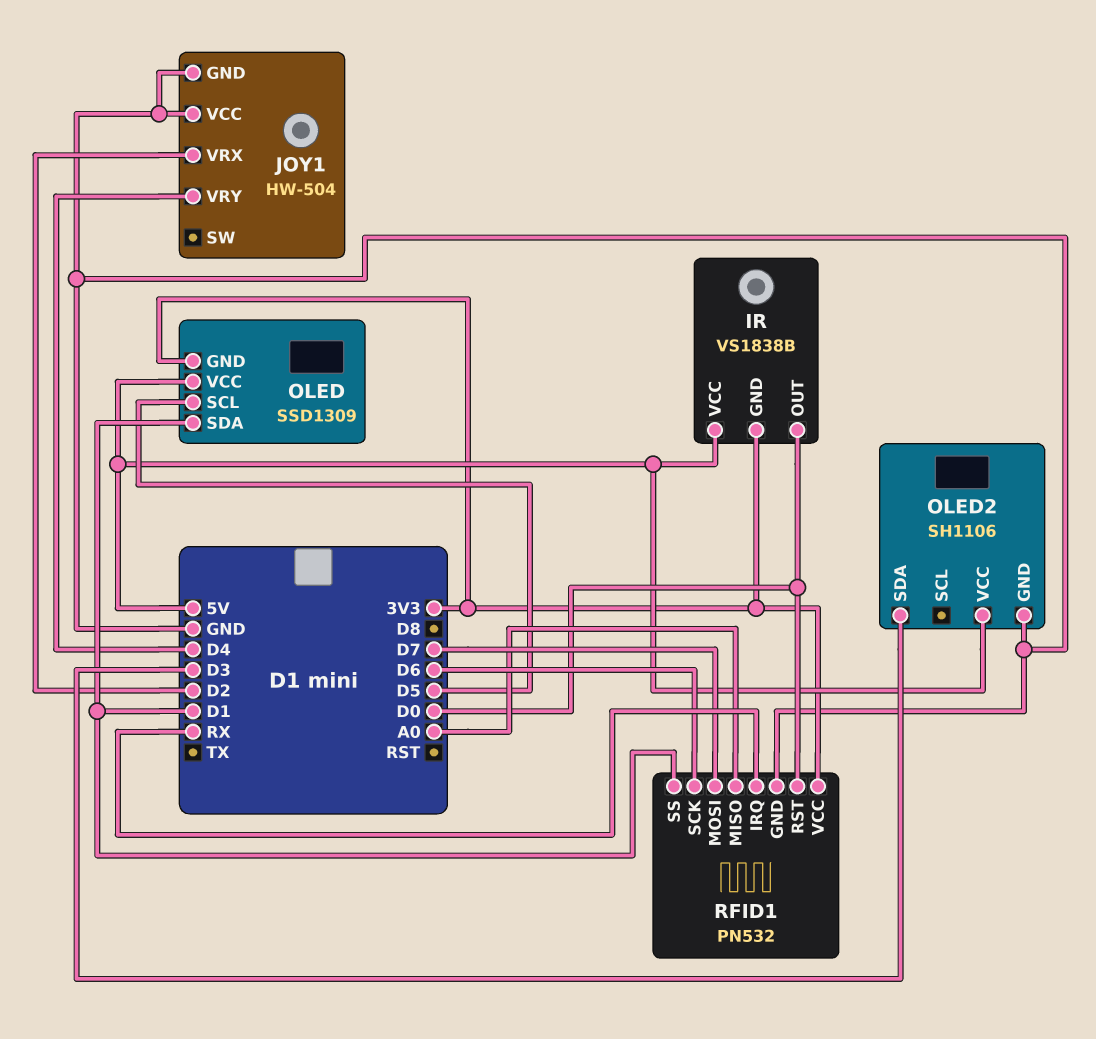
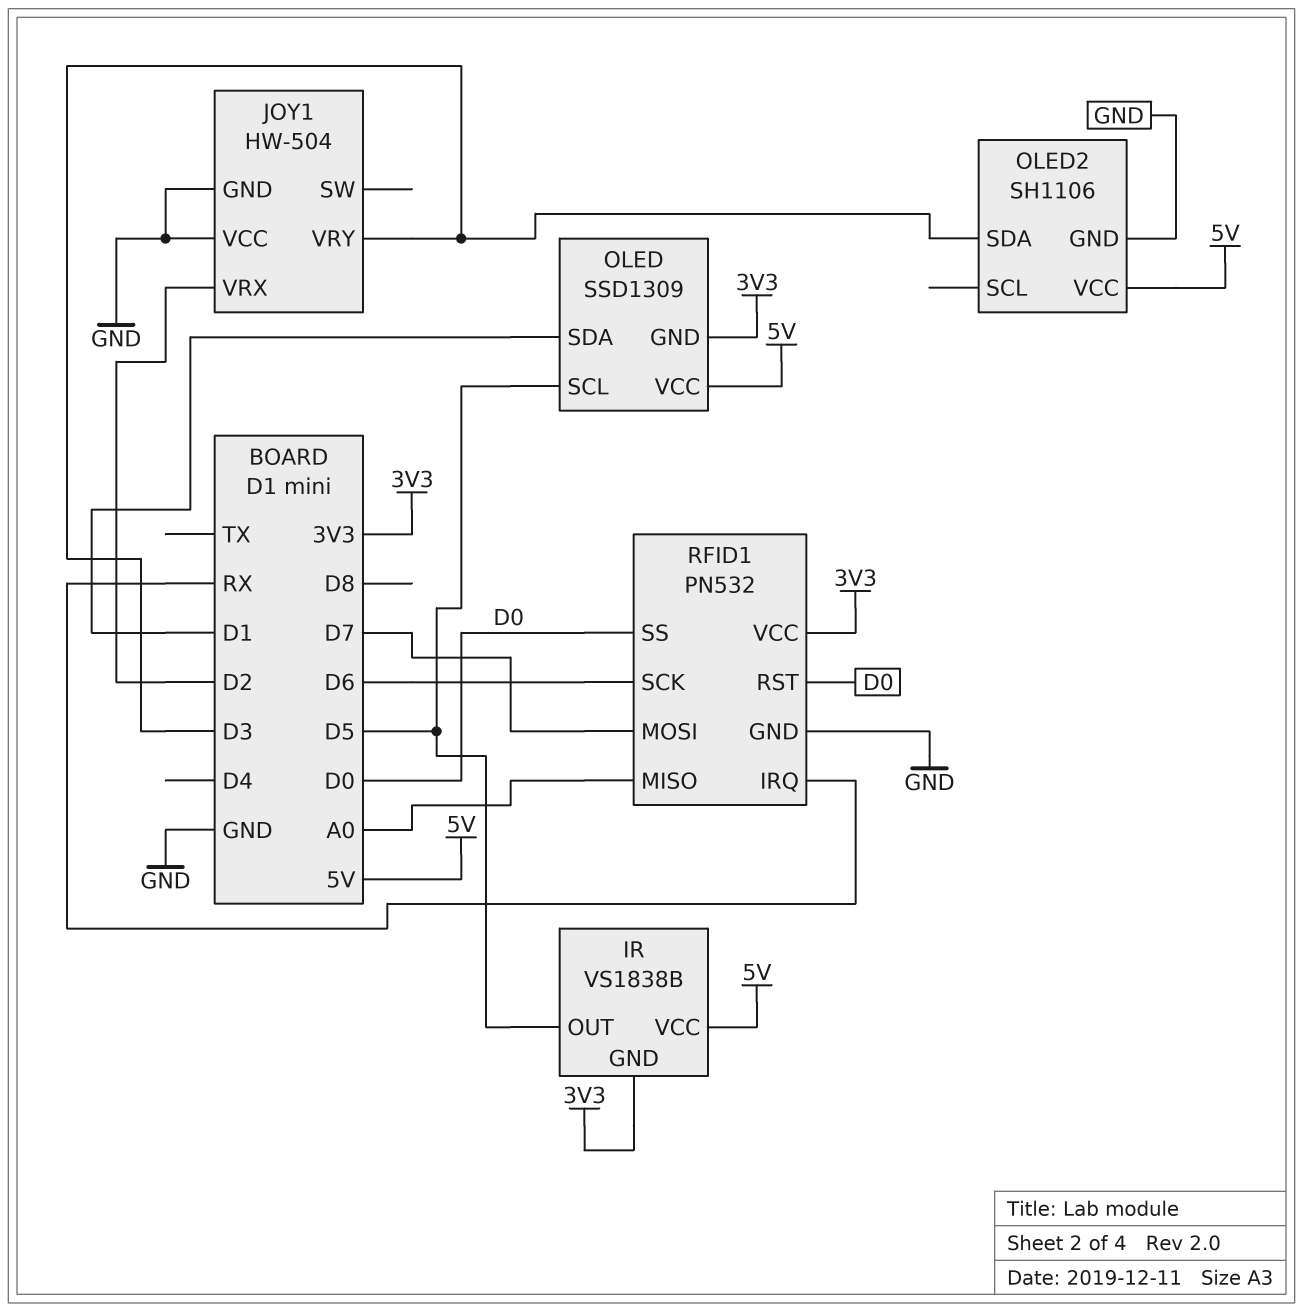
IR pin OUT: D0 -> D5
JOY1 pin VRY: D4 -> D3
RFID1 pin SS: D1 -> D0

